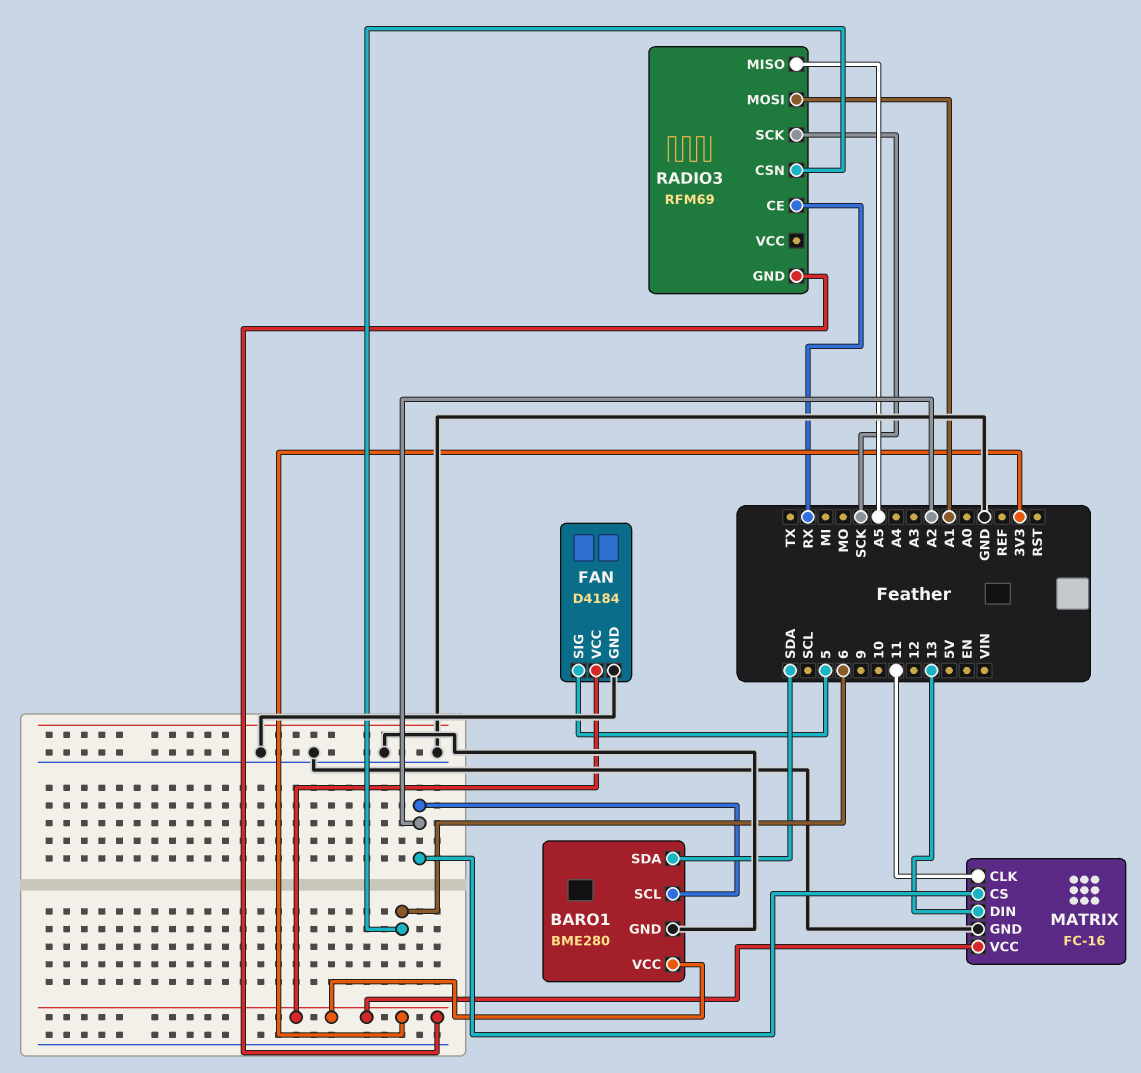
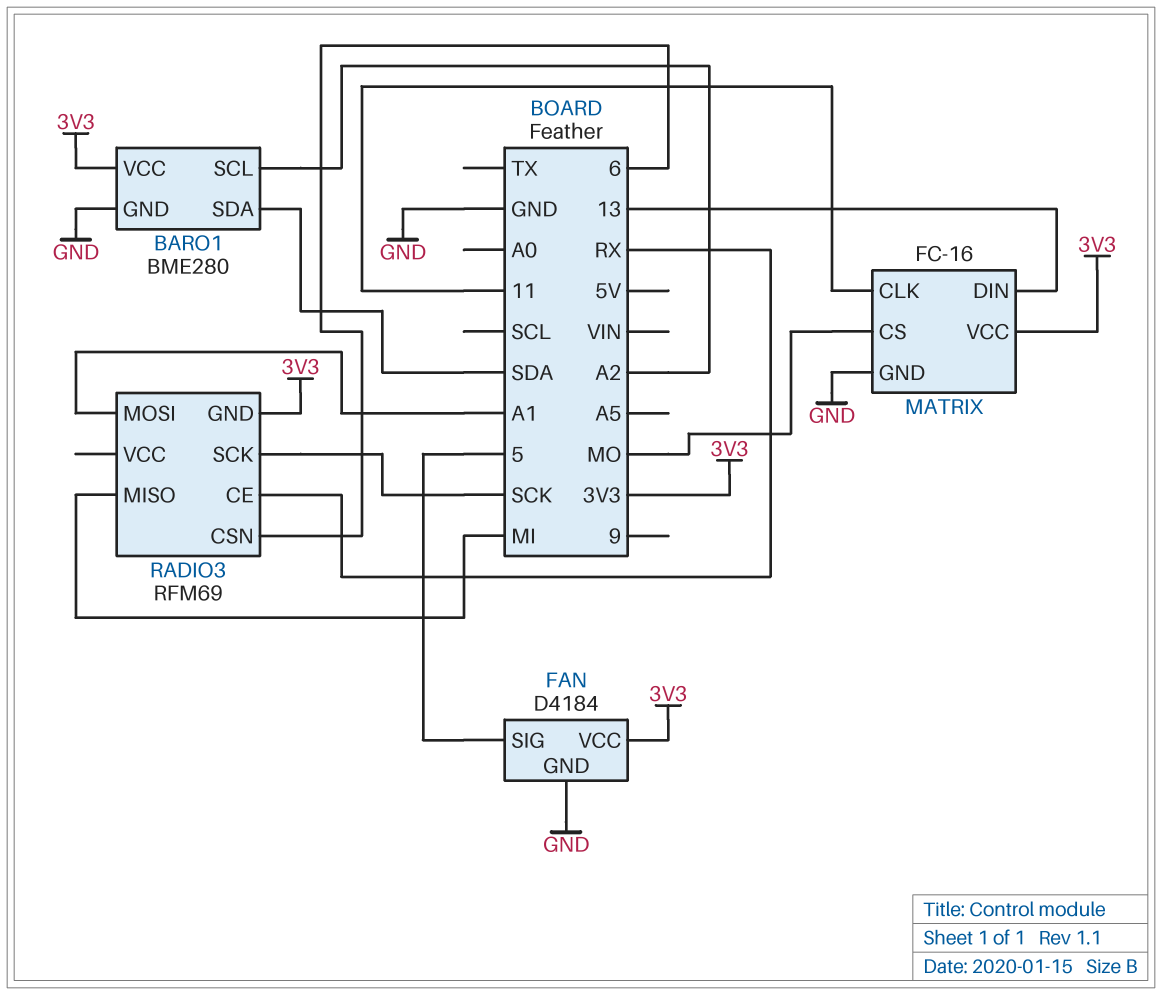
MATRIX pin CS: A2 -> MO
RADIO3 pin MISO: A5 -> MI

